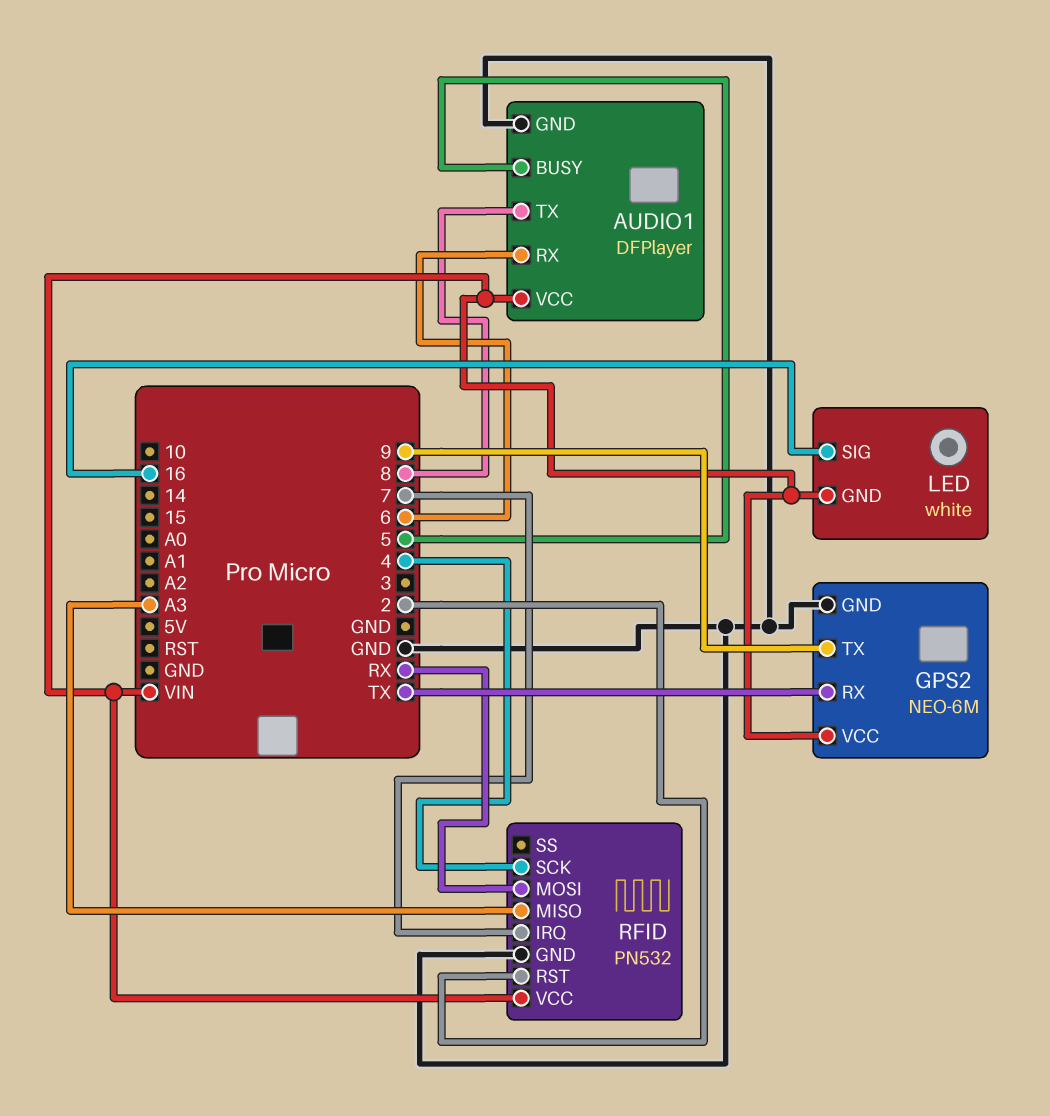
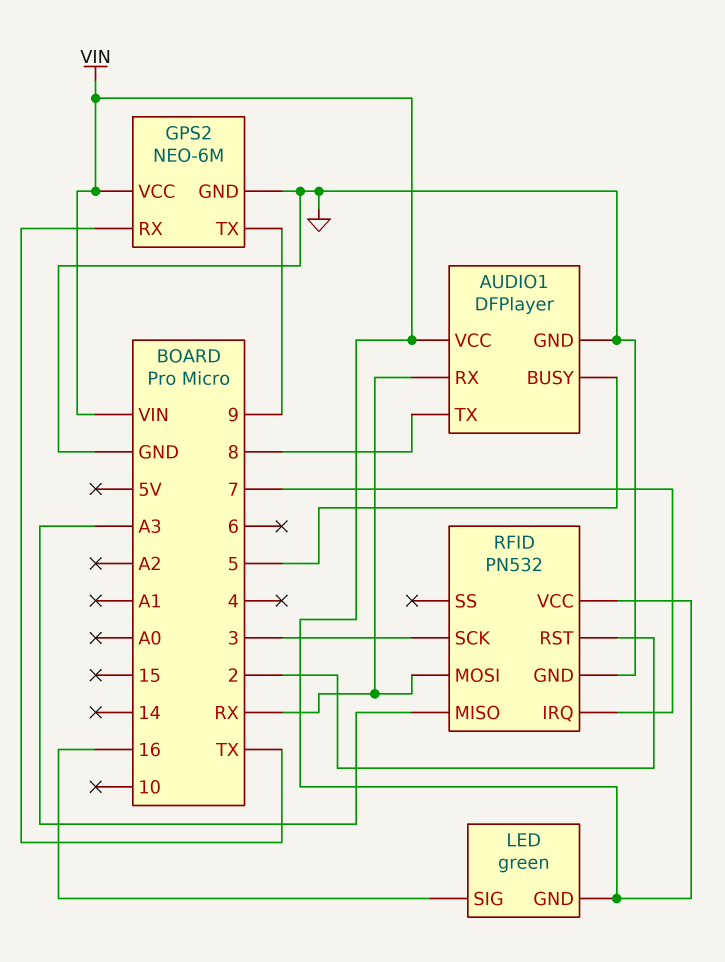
AUDIO1 pin RX: 6 -> RX
LED: white -> green
RFID pin SCK: 4 -> 3

